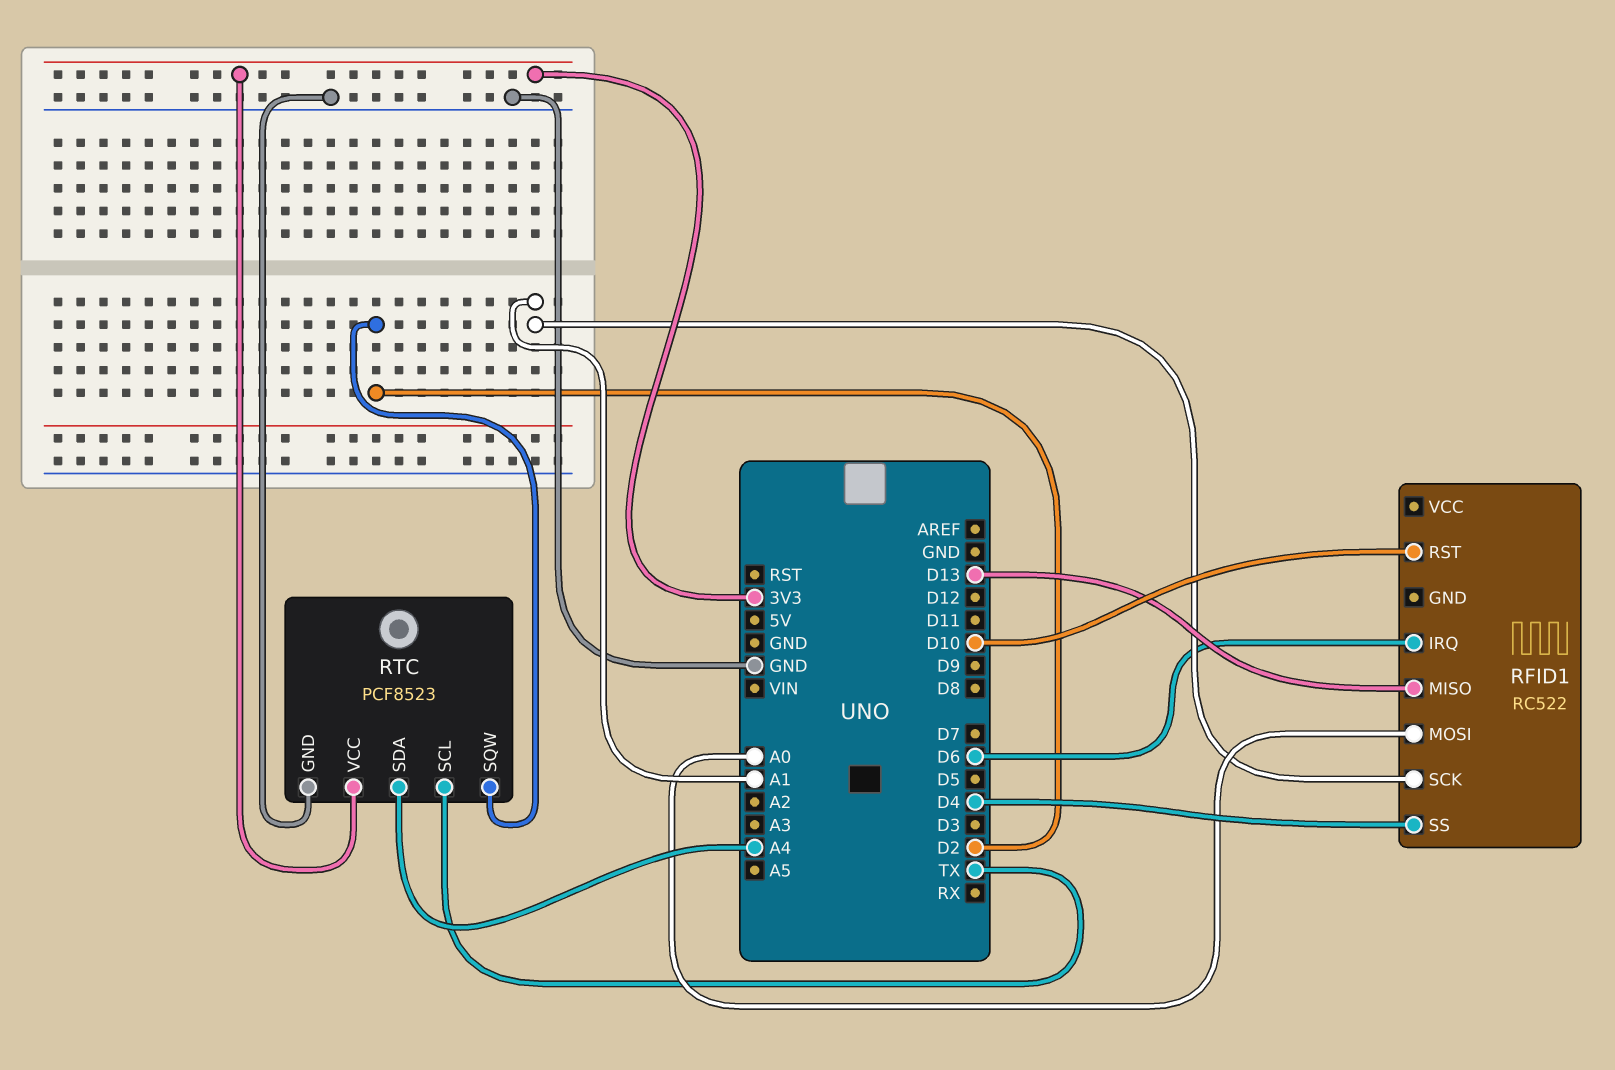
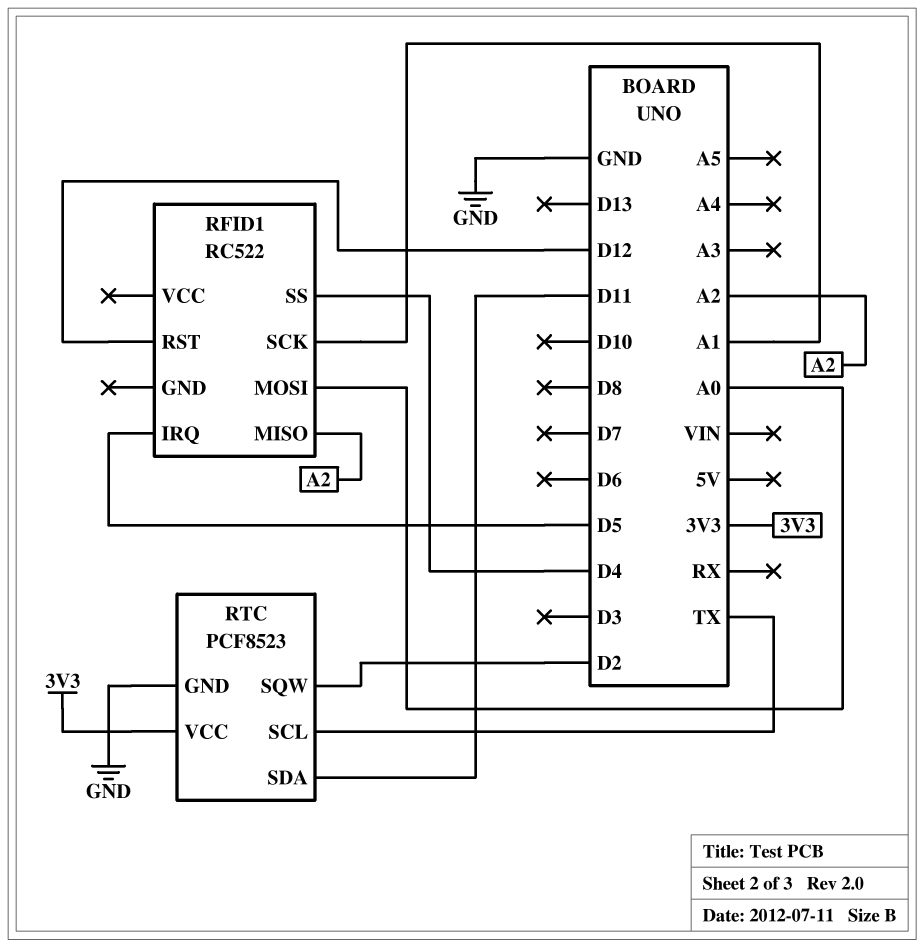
RFID1 pin IRQ: D6 -> D5
RFID1 pin MISO: D13 -> A2
RFID1 pin RST: D10 -> D12
RTC pin SDA: A4 -> D11

